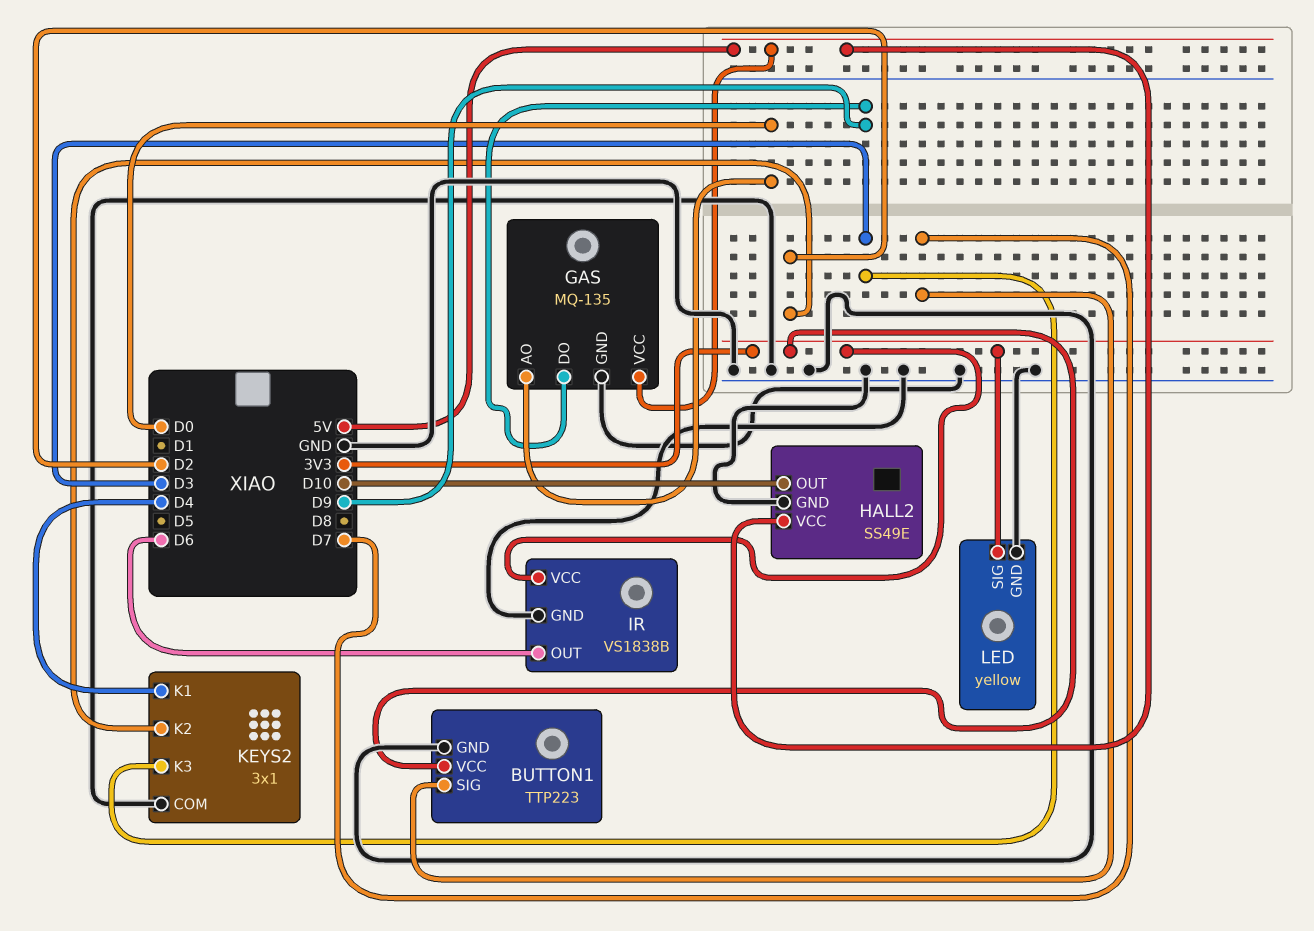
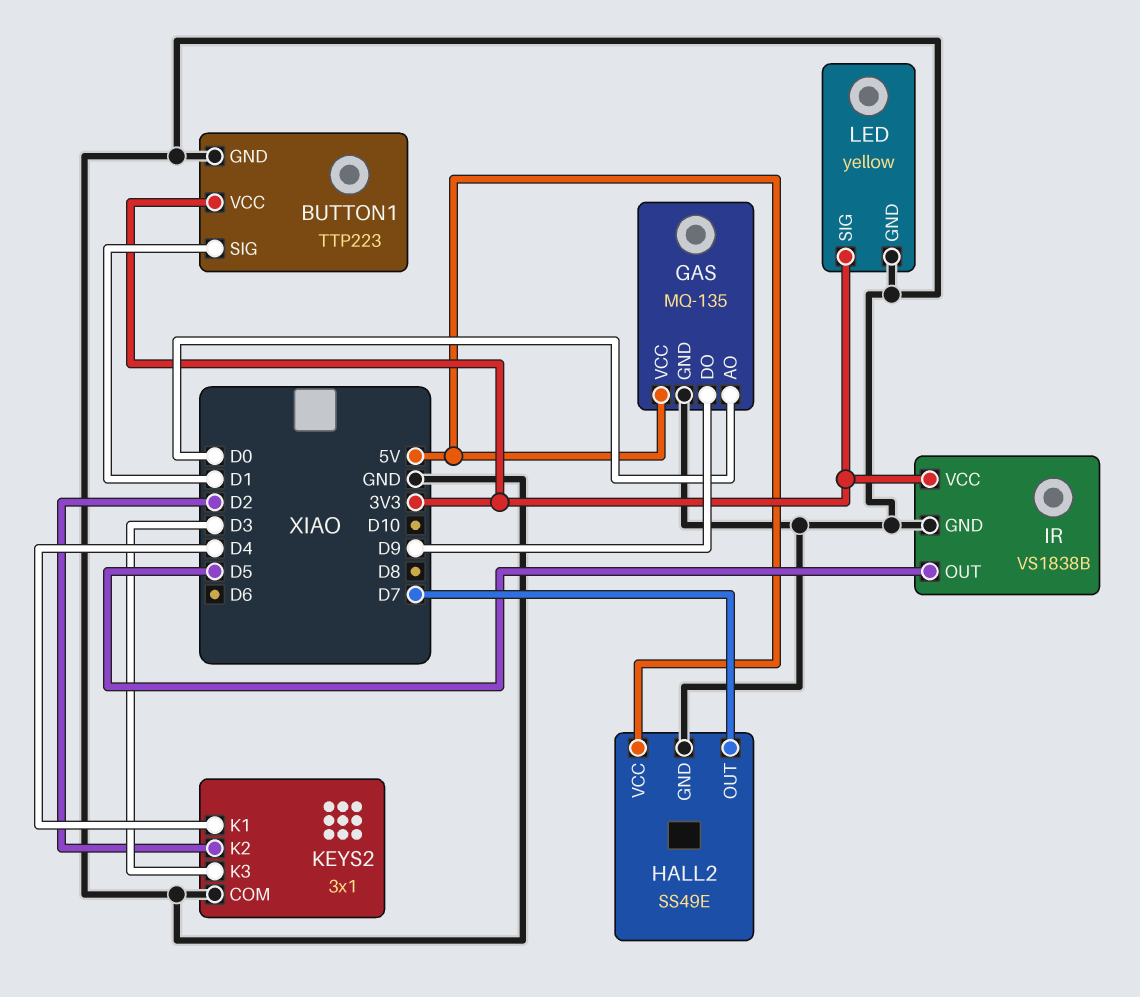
BUTTON1 pin SIG: D7 -> D1
HALL2 pin OUT: D10 -> D7
IR pin OUT: D6 -> D5

